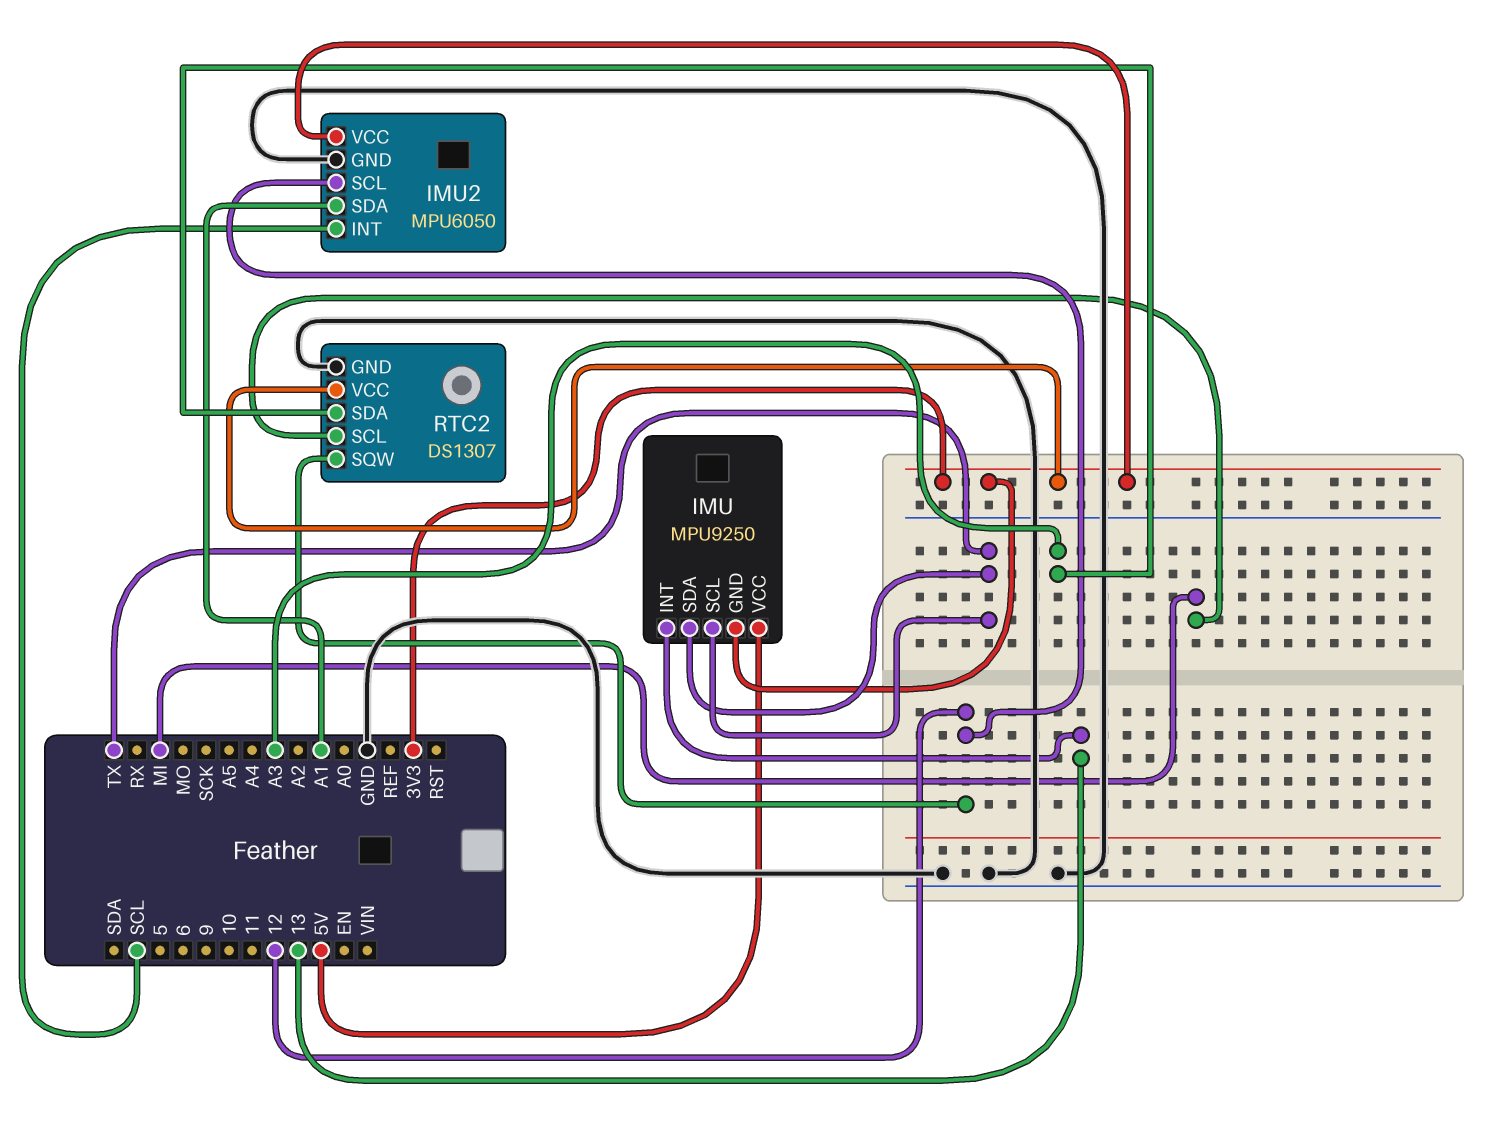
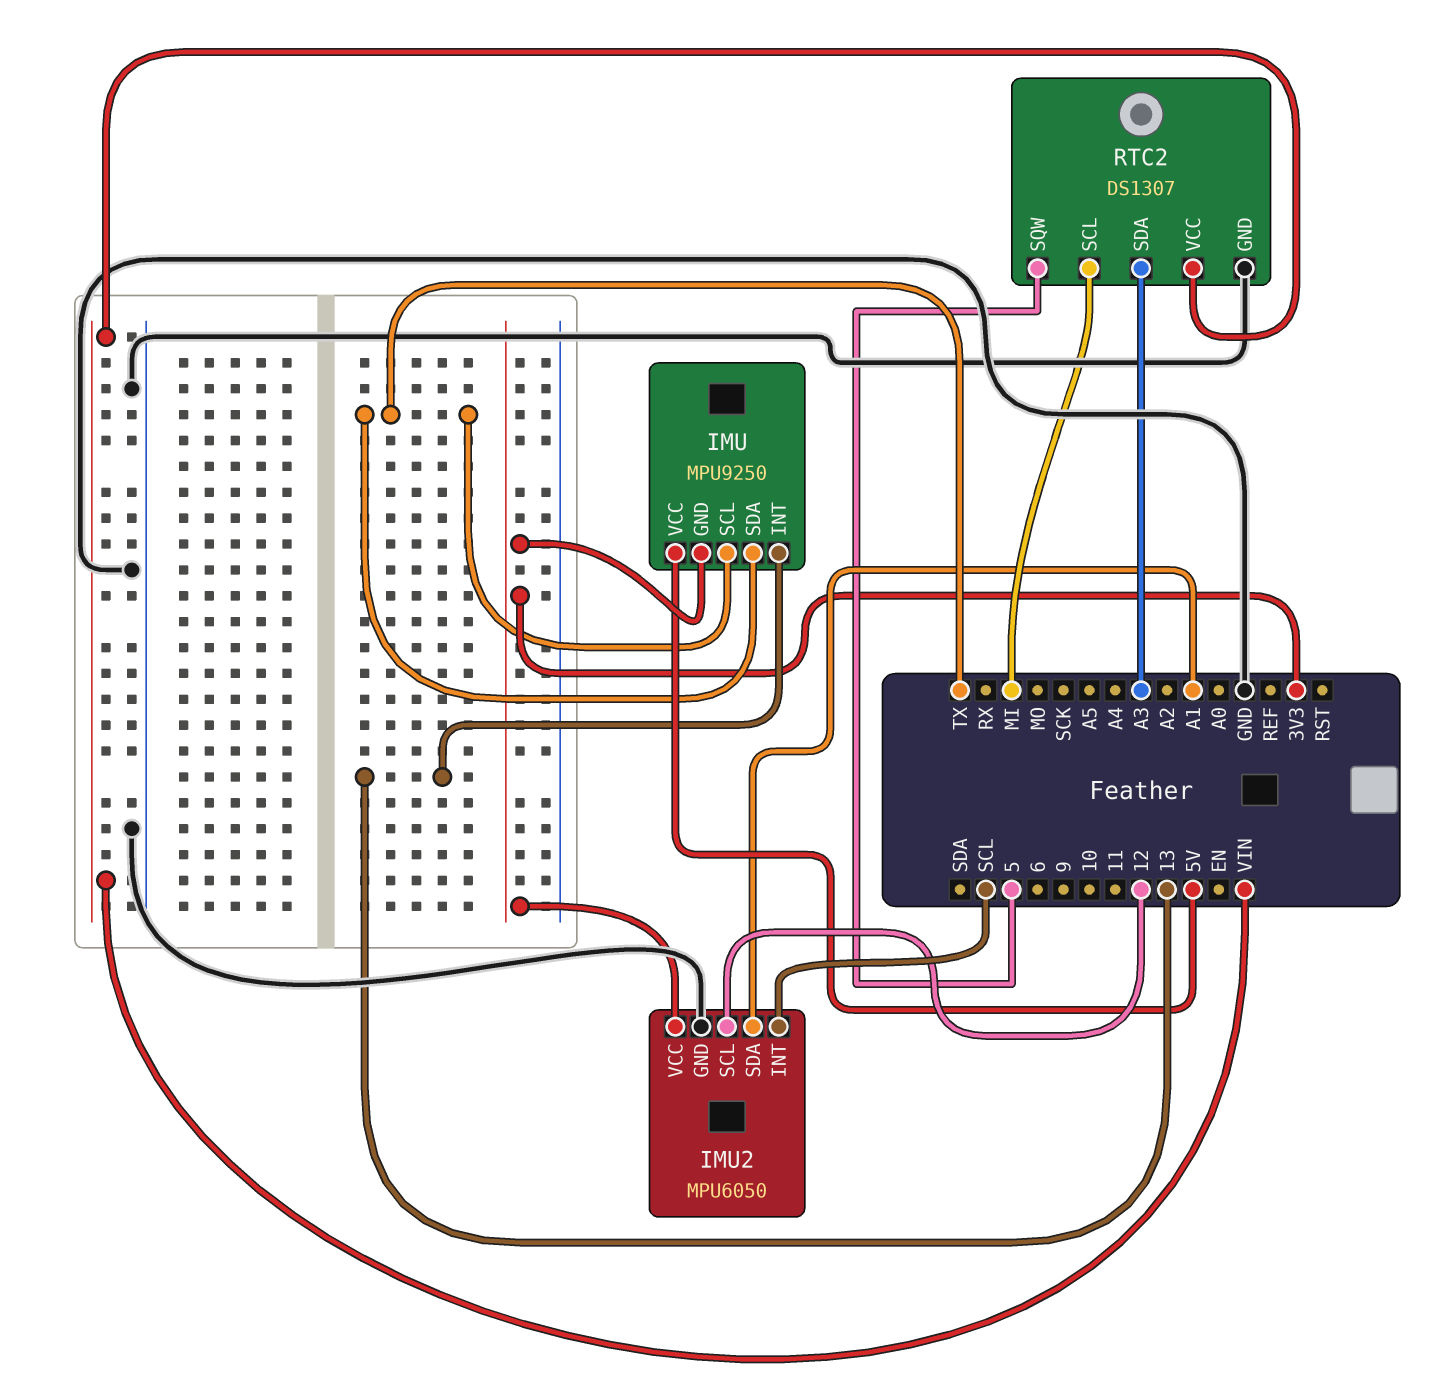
RTC2 pin SQW: 12 -> 5
RTC2 pin VCC: 3V3 -> VIN

